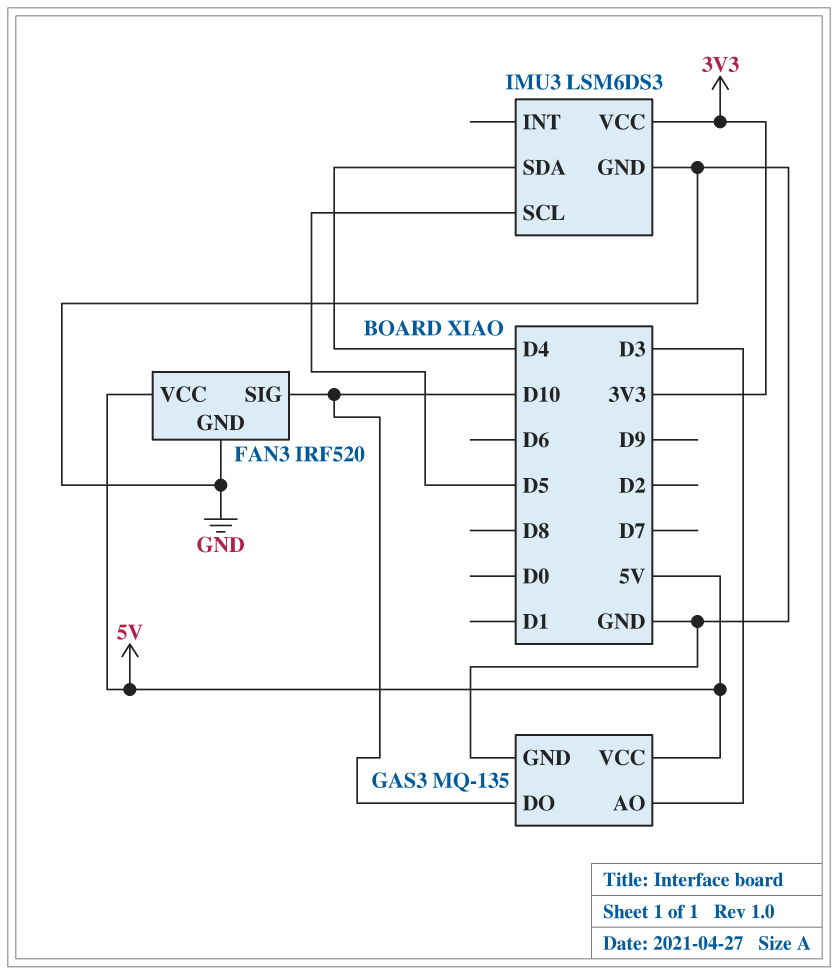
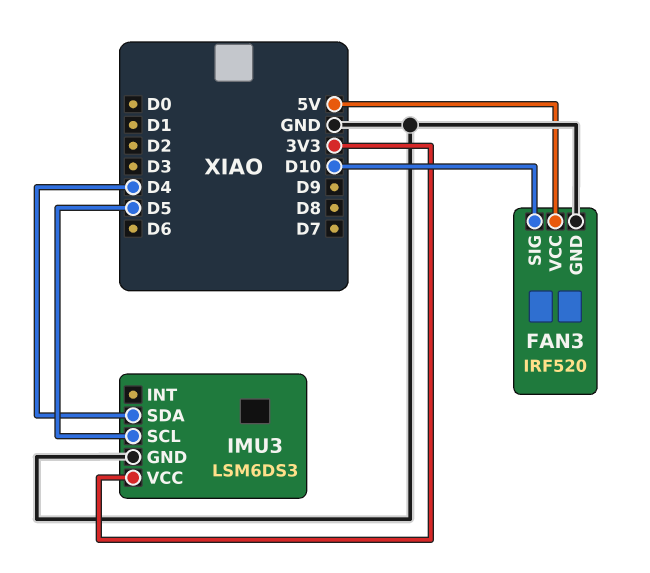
GAS3: MQ-135 -> none
GAS3 pin AO: D3 -> none
GAS3 pin DO: D10 -> none
GAS3 pin GND: GND -> none
GAS3 pin VCC: 5V -> none

